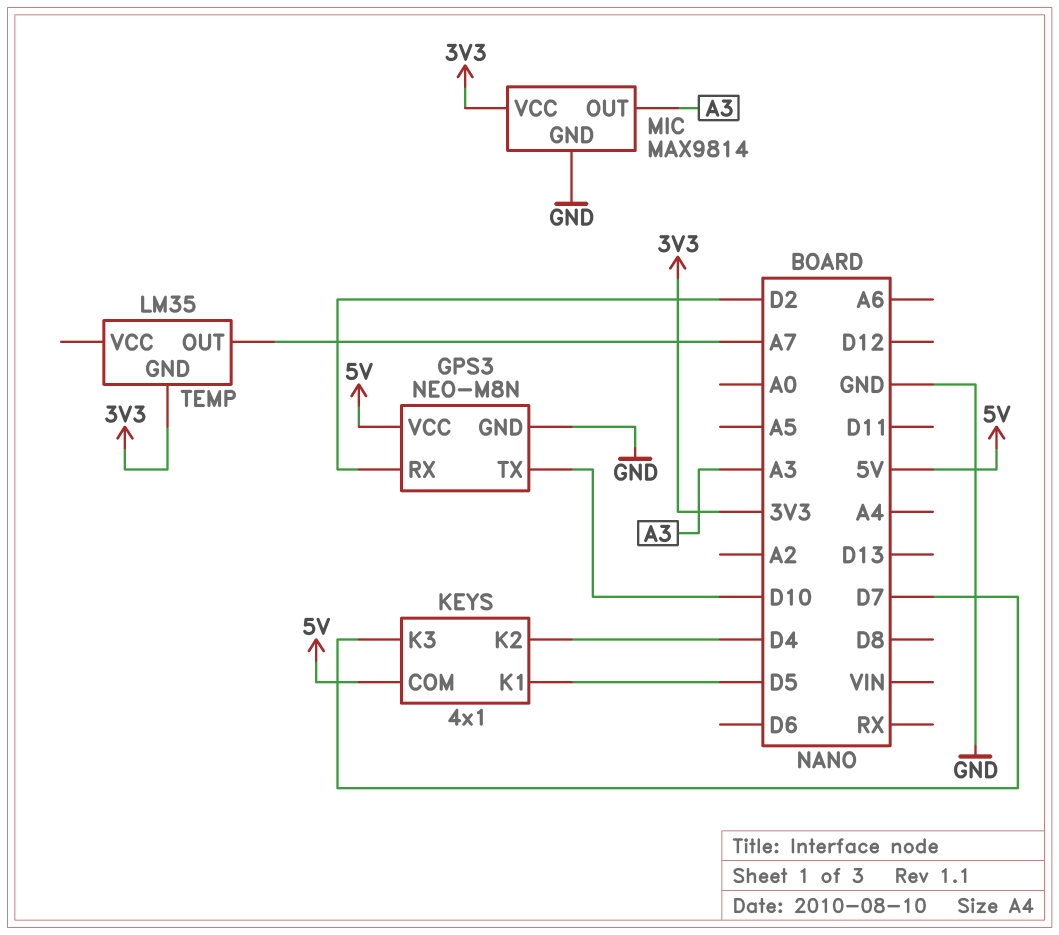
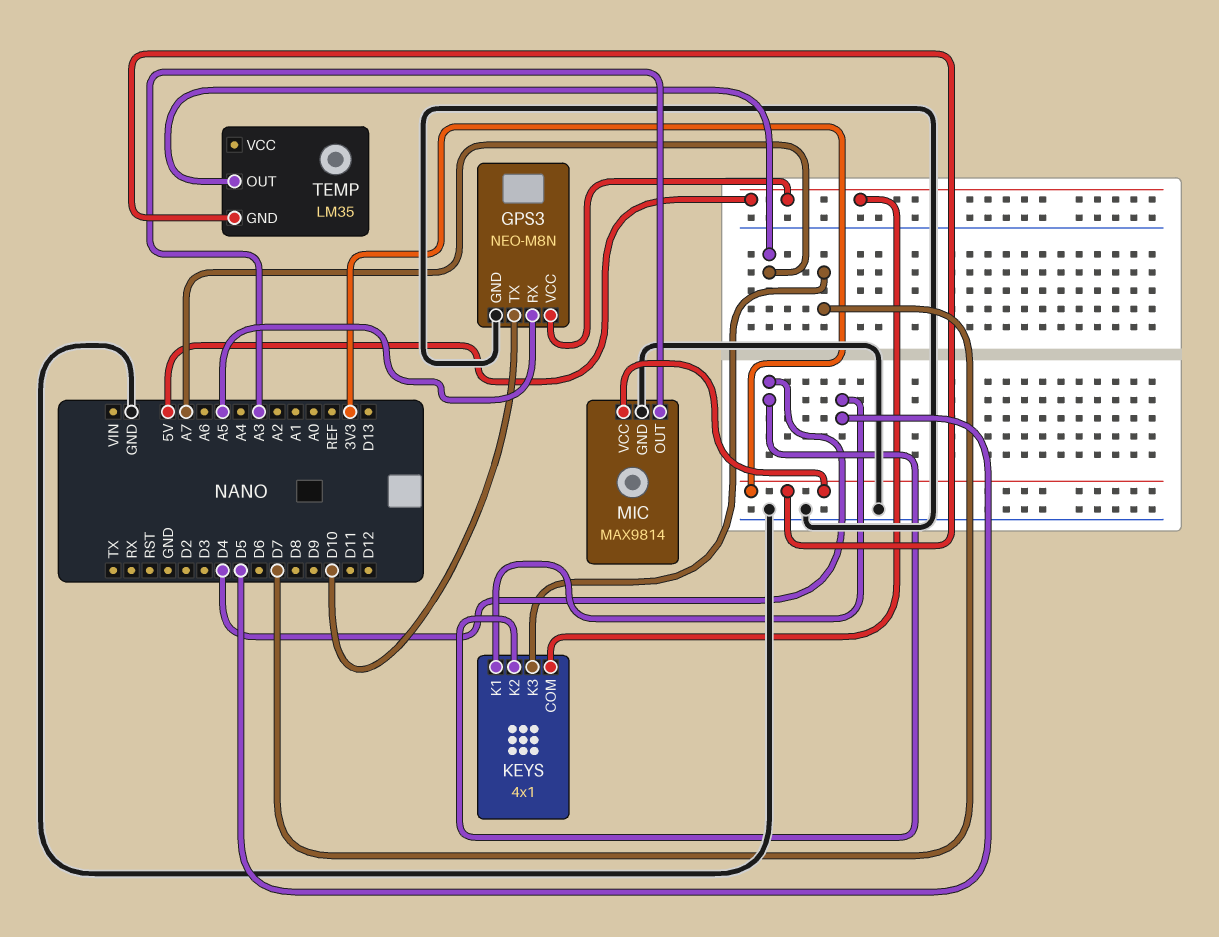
GPS3 pin RX: D2 -> A5

